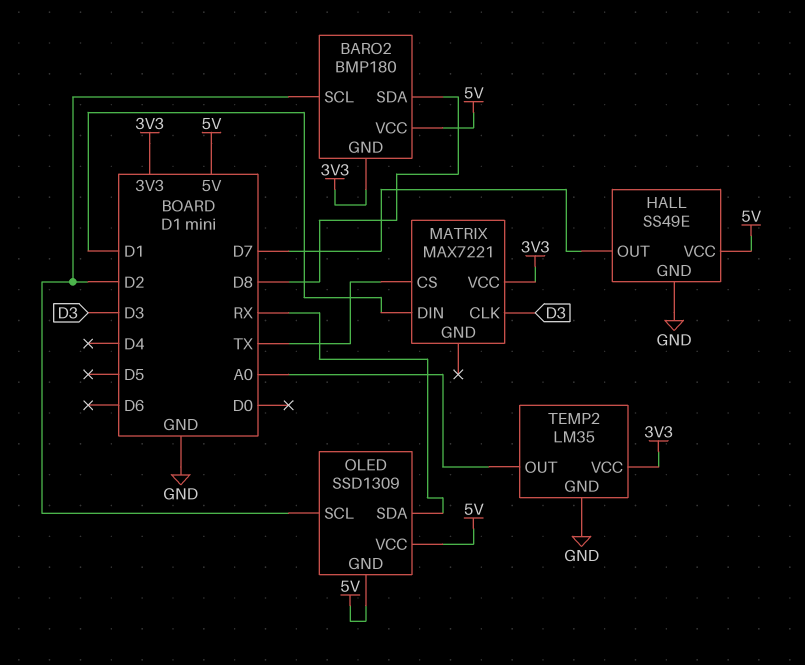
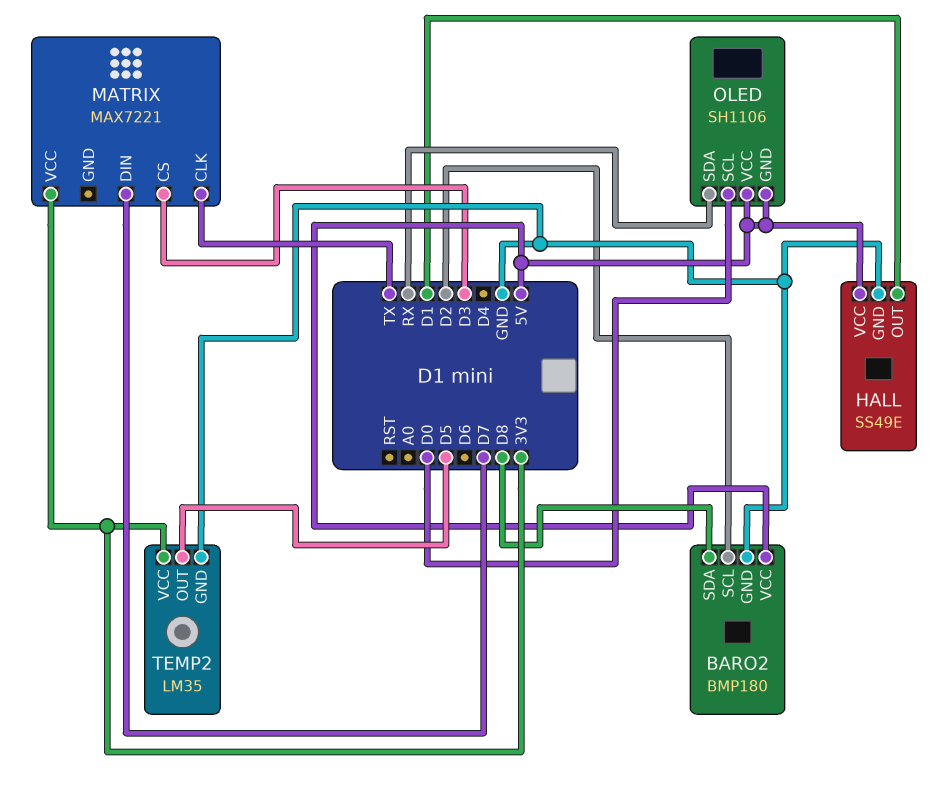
BARO2 pin GND: 3V3 -> GND
HALL pin OUT: D7 -> D1
MATRIX pin CLK: D3 -> TX
MATRIX pin CS: TX -> D3
MATRIX pin DIN: D1 -> D7
OLED: SSD1309 -> SH1106
OLED pin SCL: D2 -> D0
TEMP2 pin OUT: A0 -> D5

